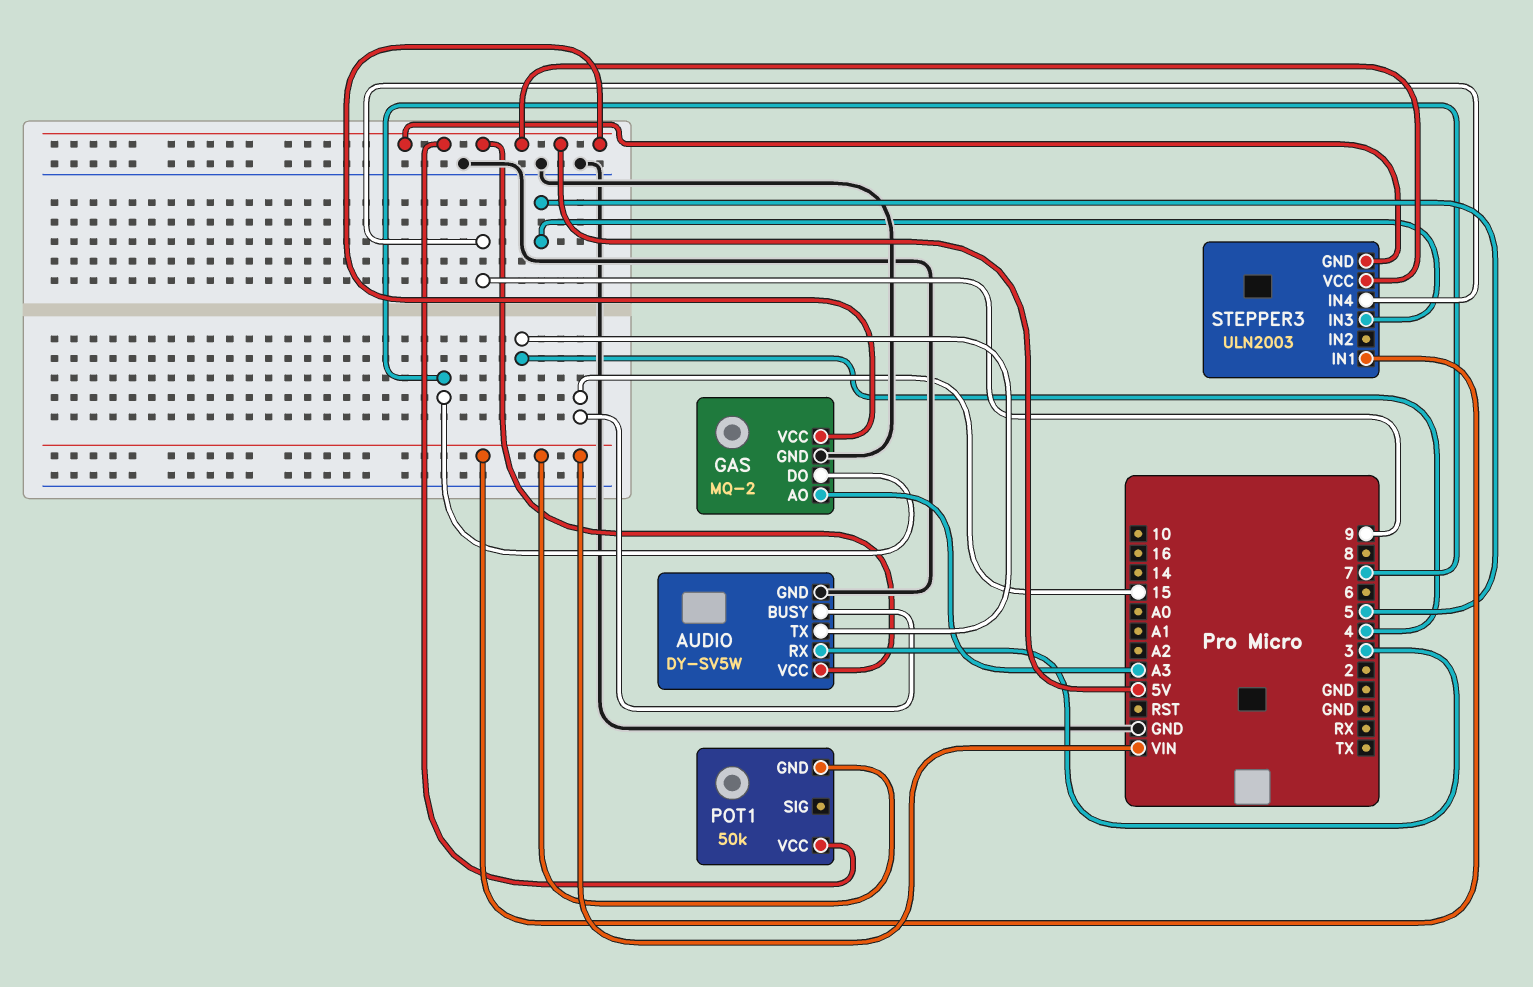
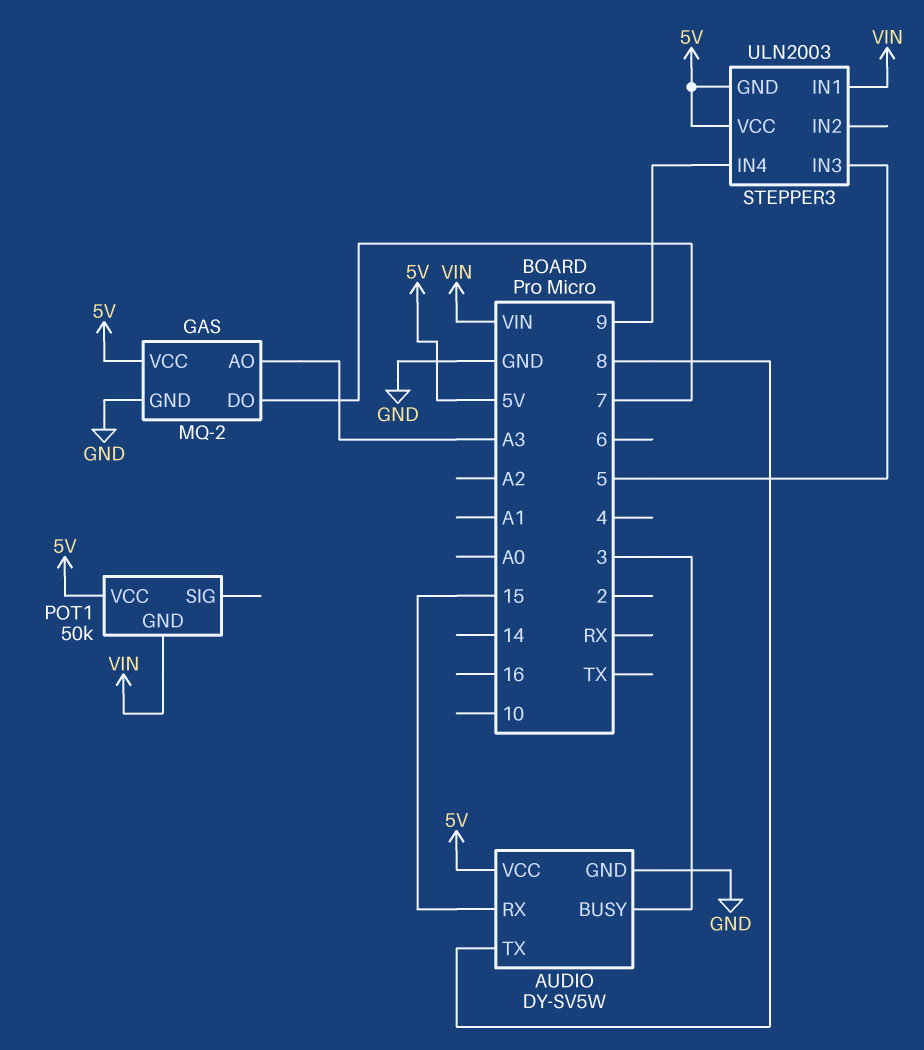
AUDIO pin BUSY: 15 -> 3
AUDIO pin RX: 3 -> 15
AUDIO pin TX: 4 -> 8

